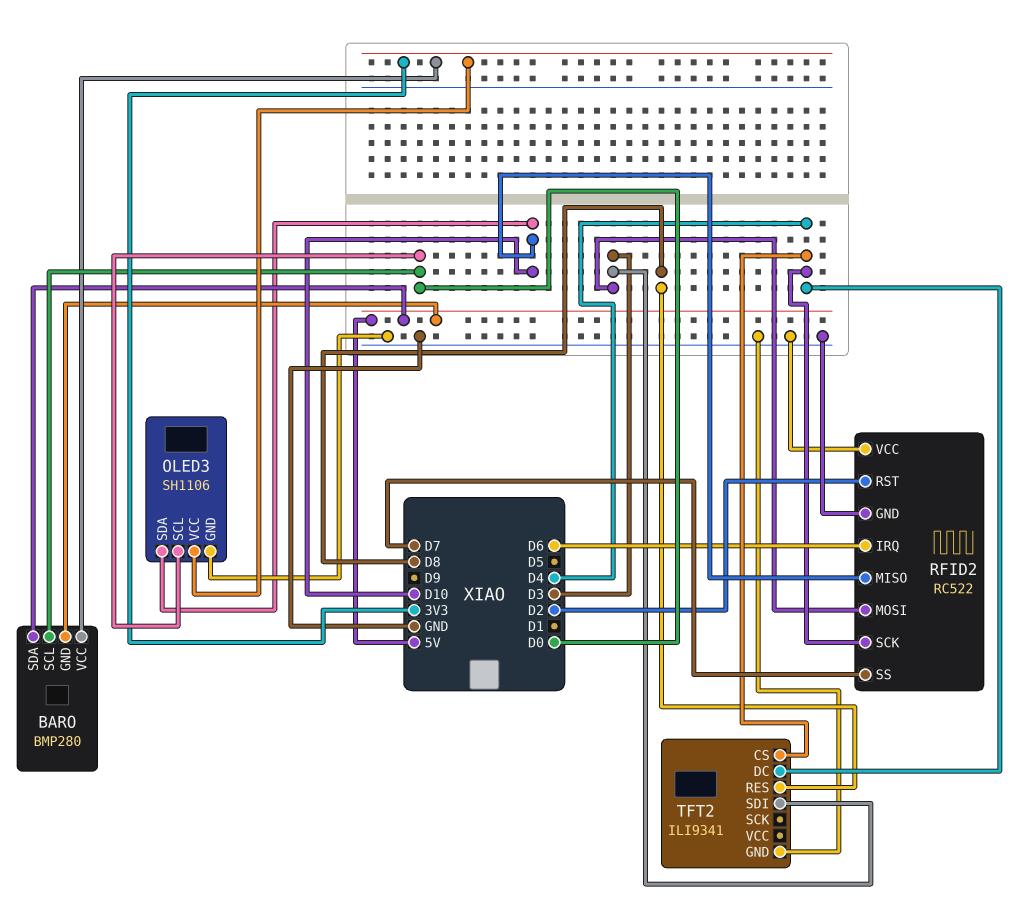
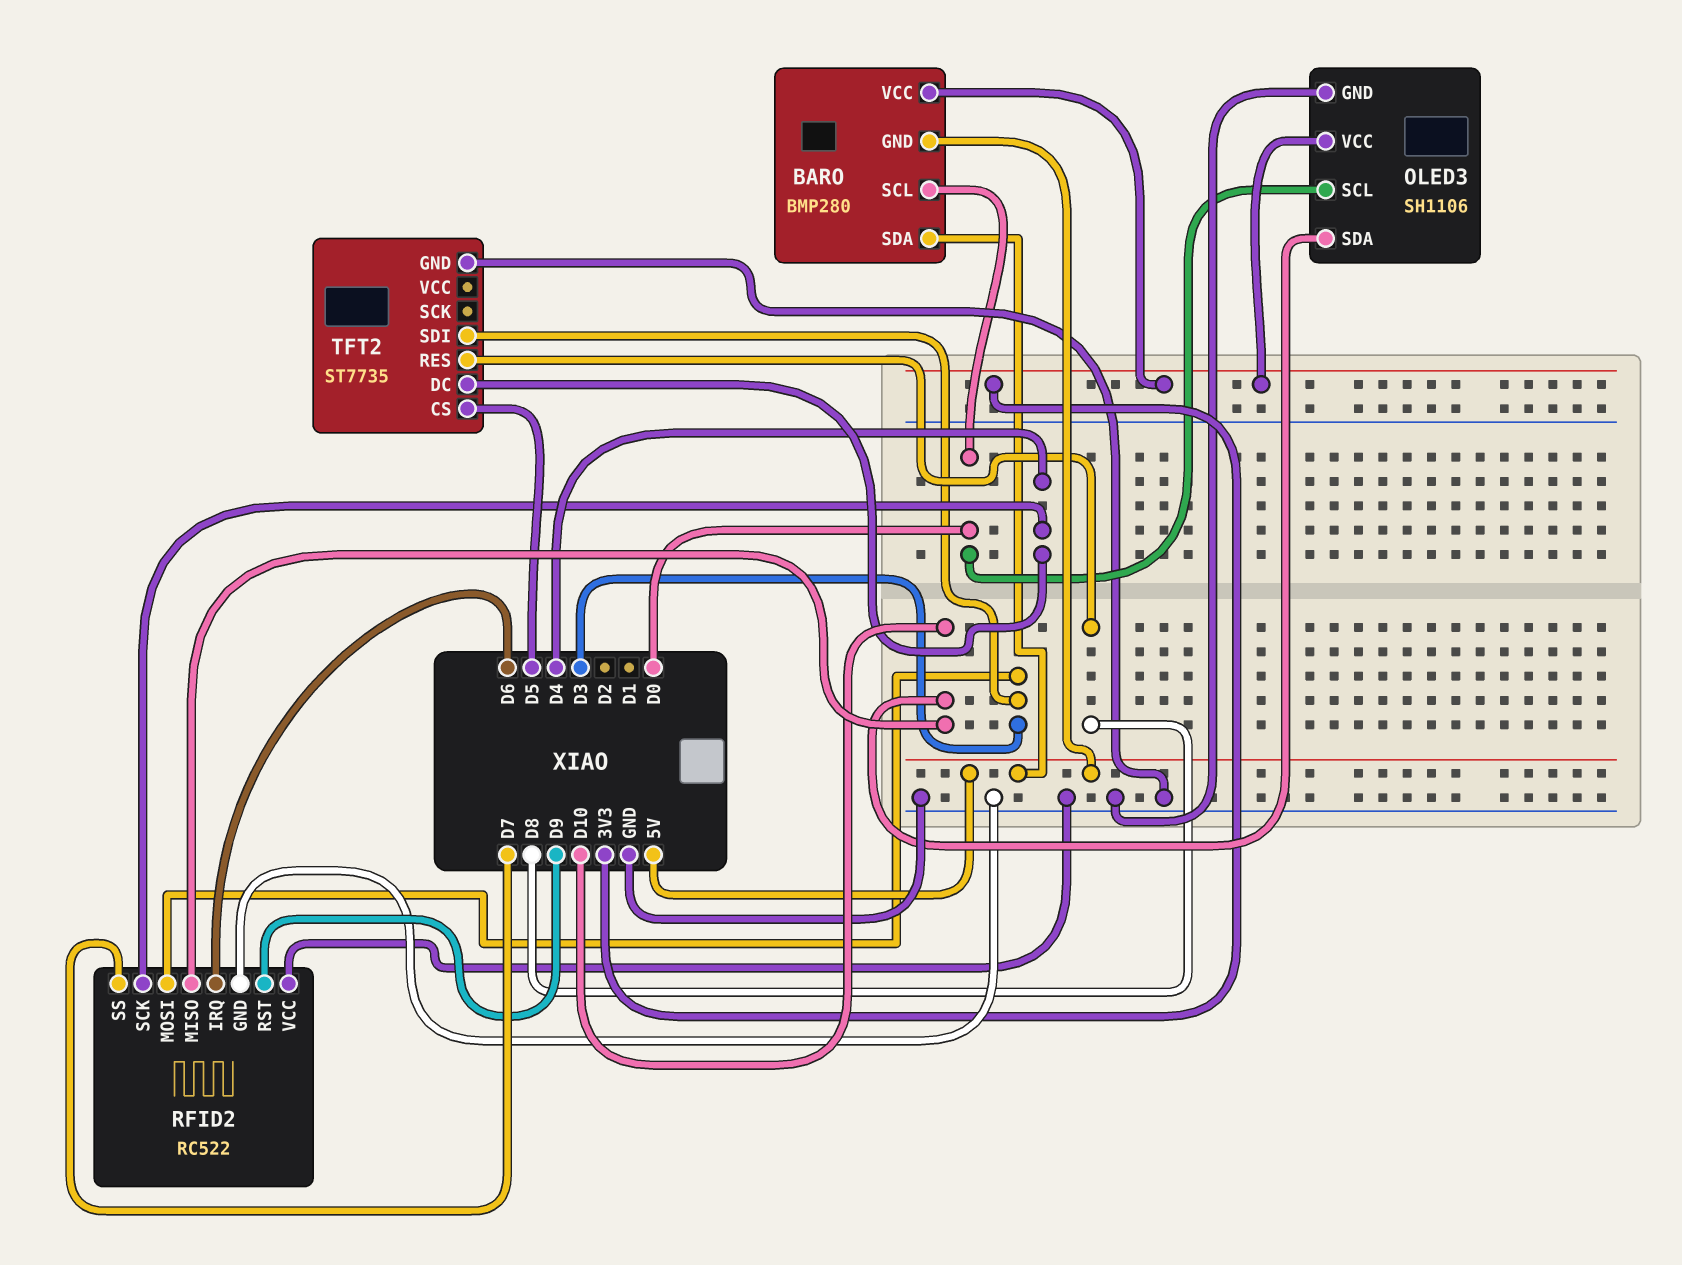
RFID2 pin RST: D2 -> D9
TFT2: ILI9341 -> ST7735
TFT2 pin CS: D4 -> D5

